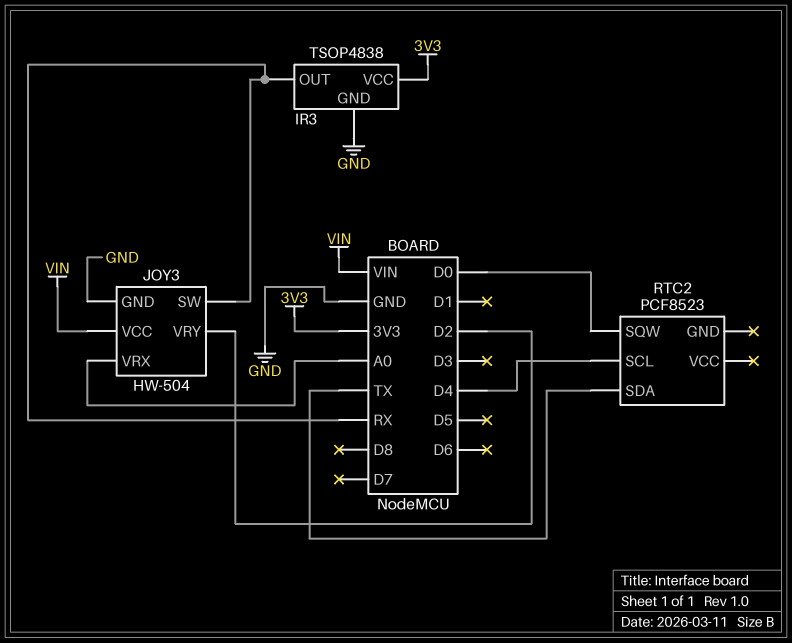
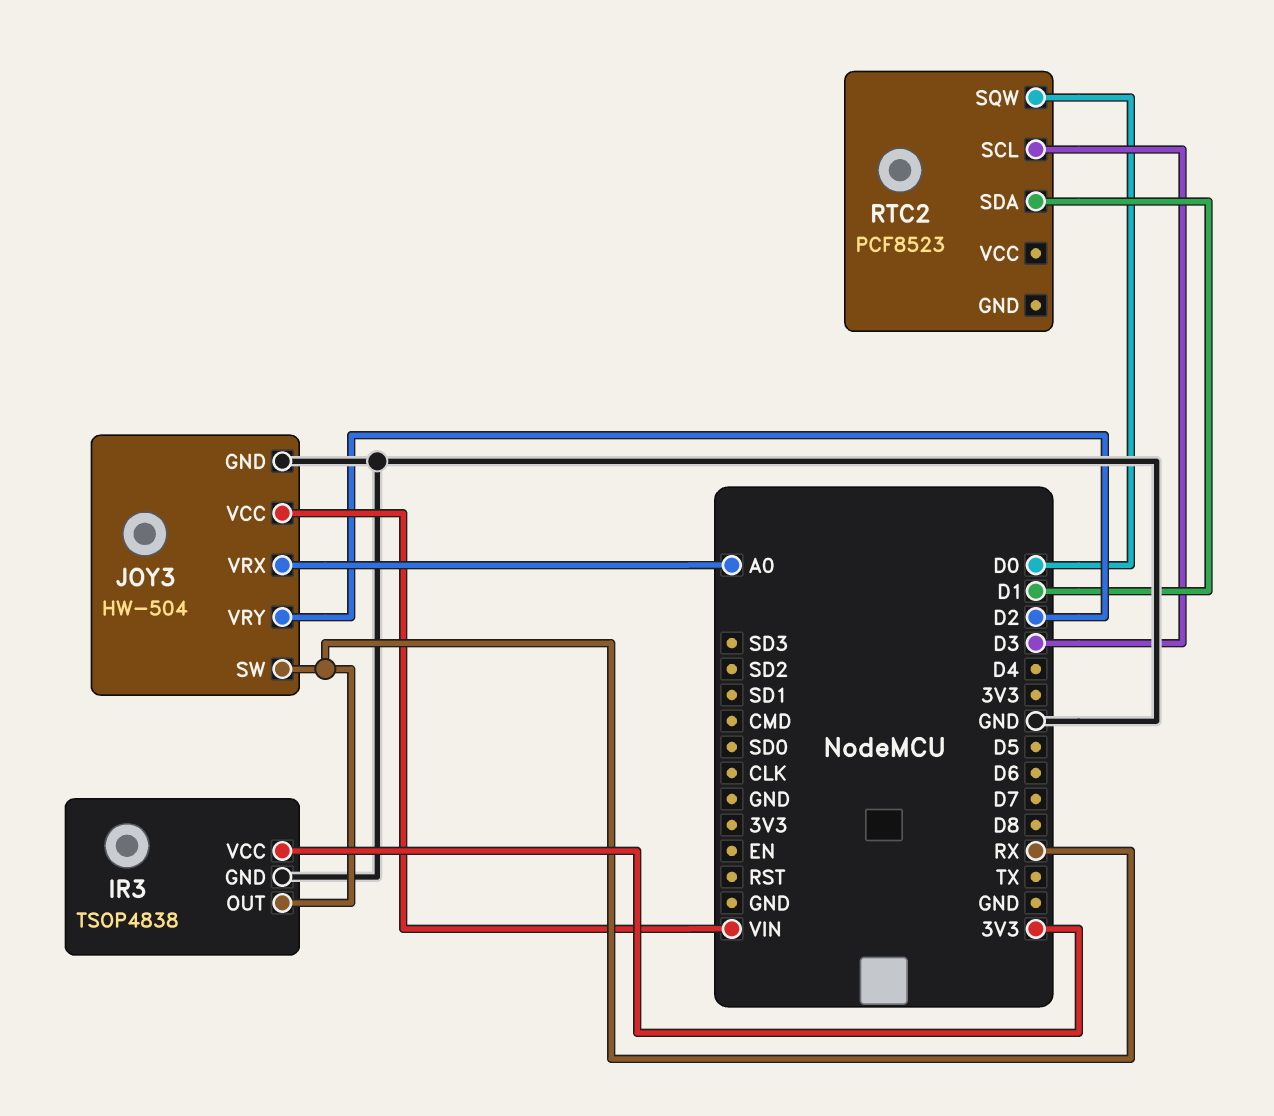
RTC2 pin SCL: D4 -> D3
RTC2 pin SDA: TX -> D1

